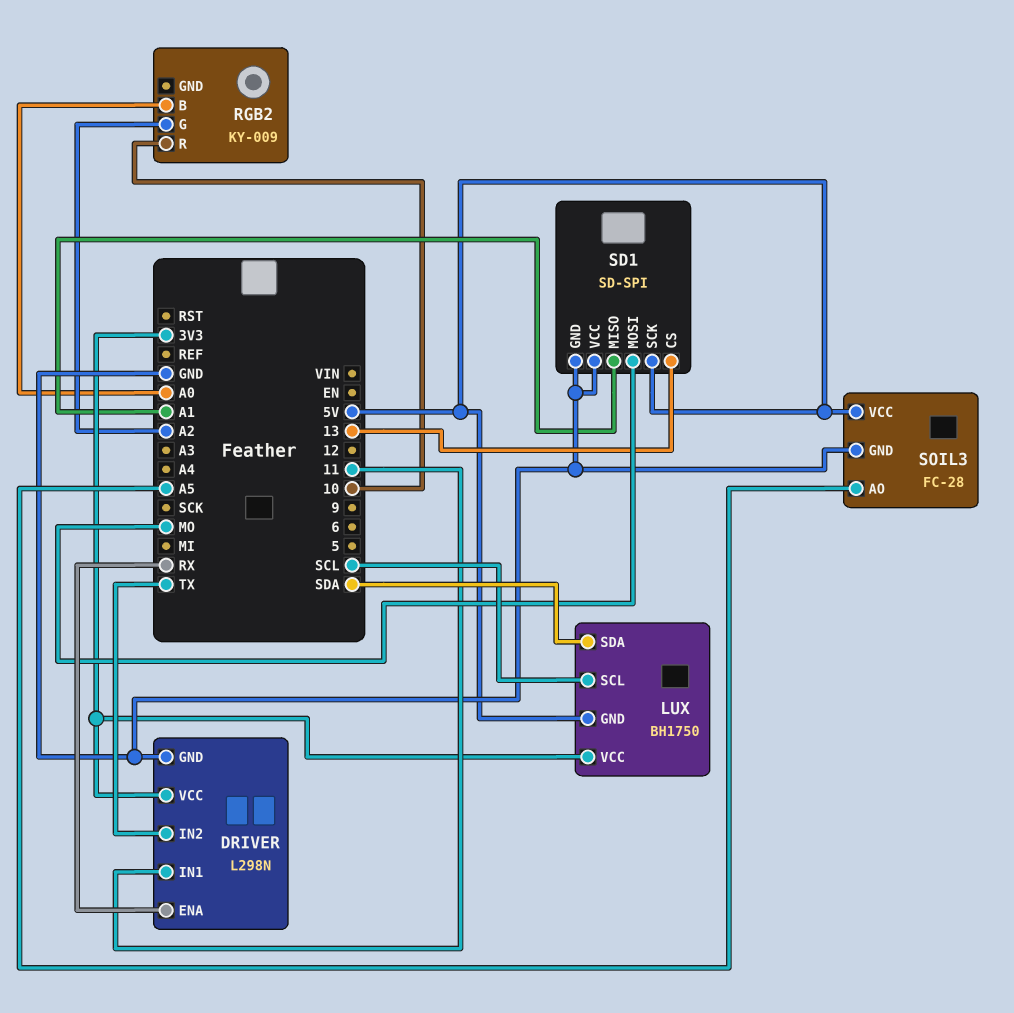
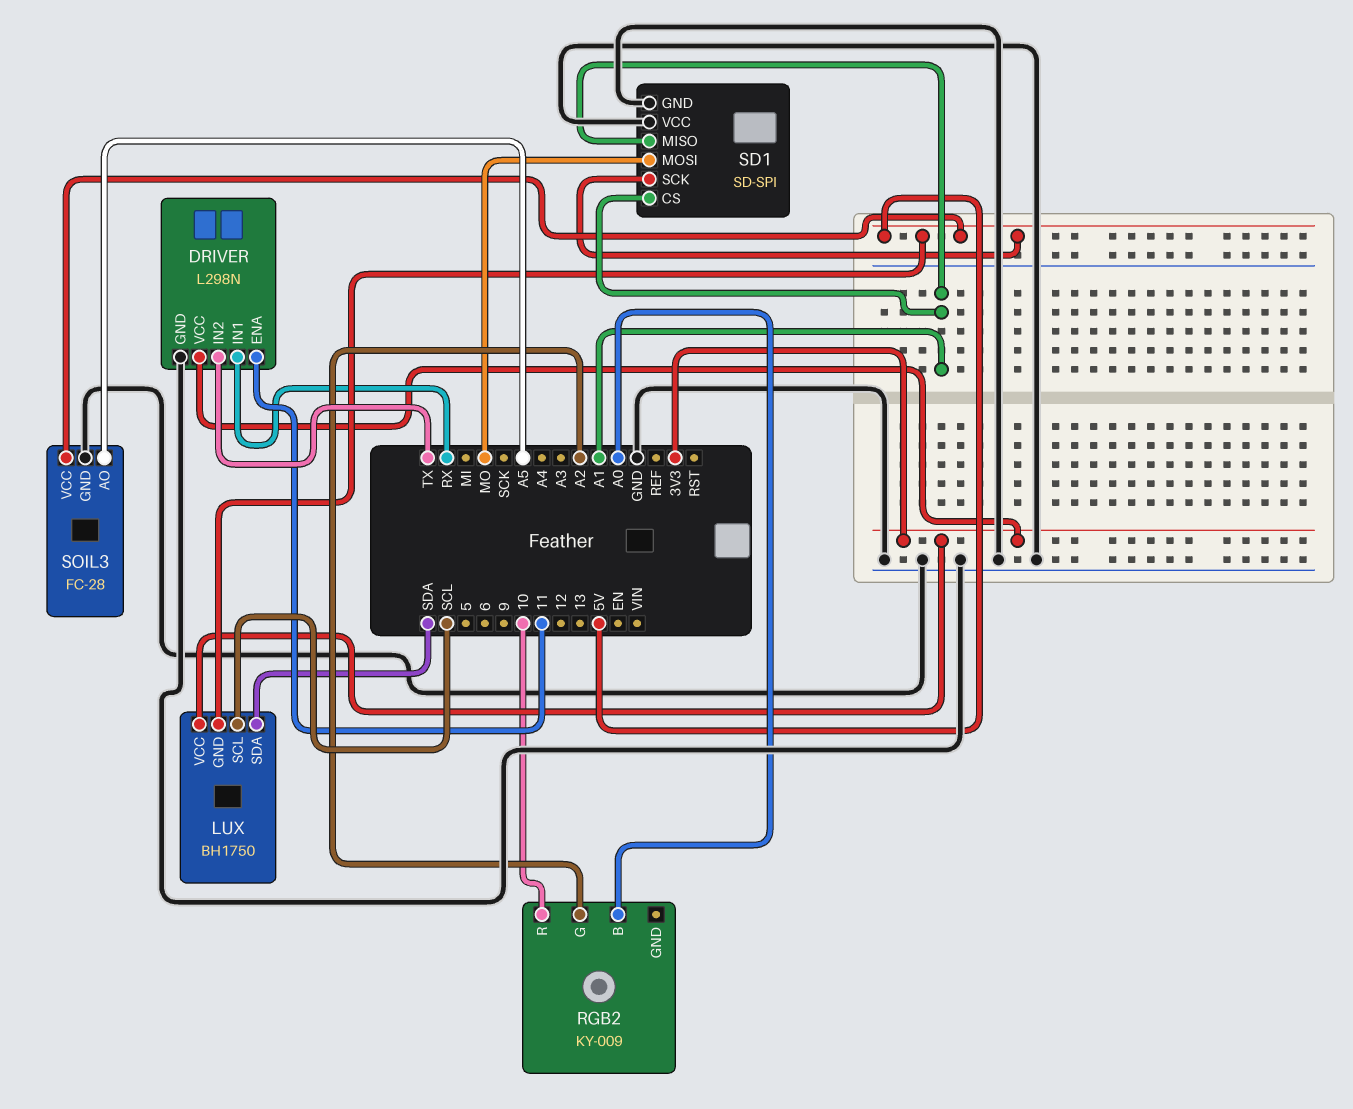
DRIVER pin ENA: RX -> 11
DRIVER pin IN1: 11 -> RX
SD1 pin CS: 13 -> A1

